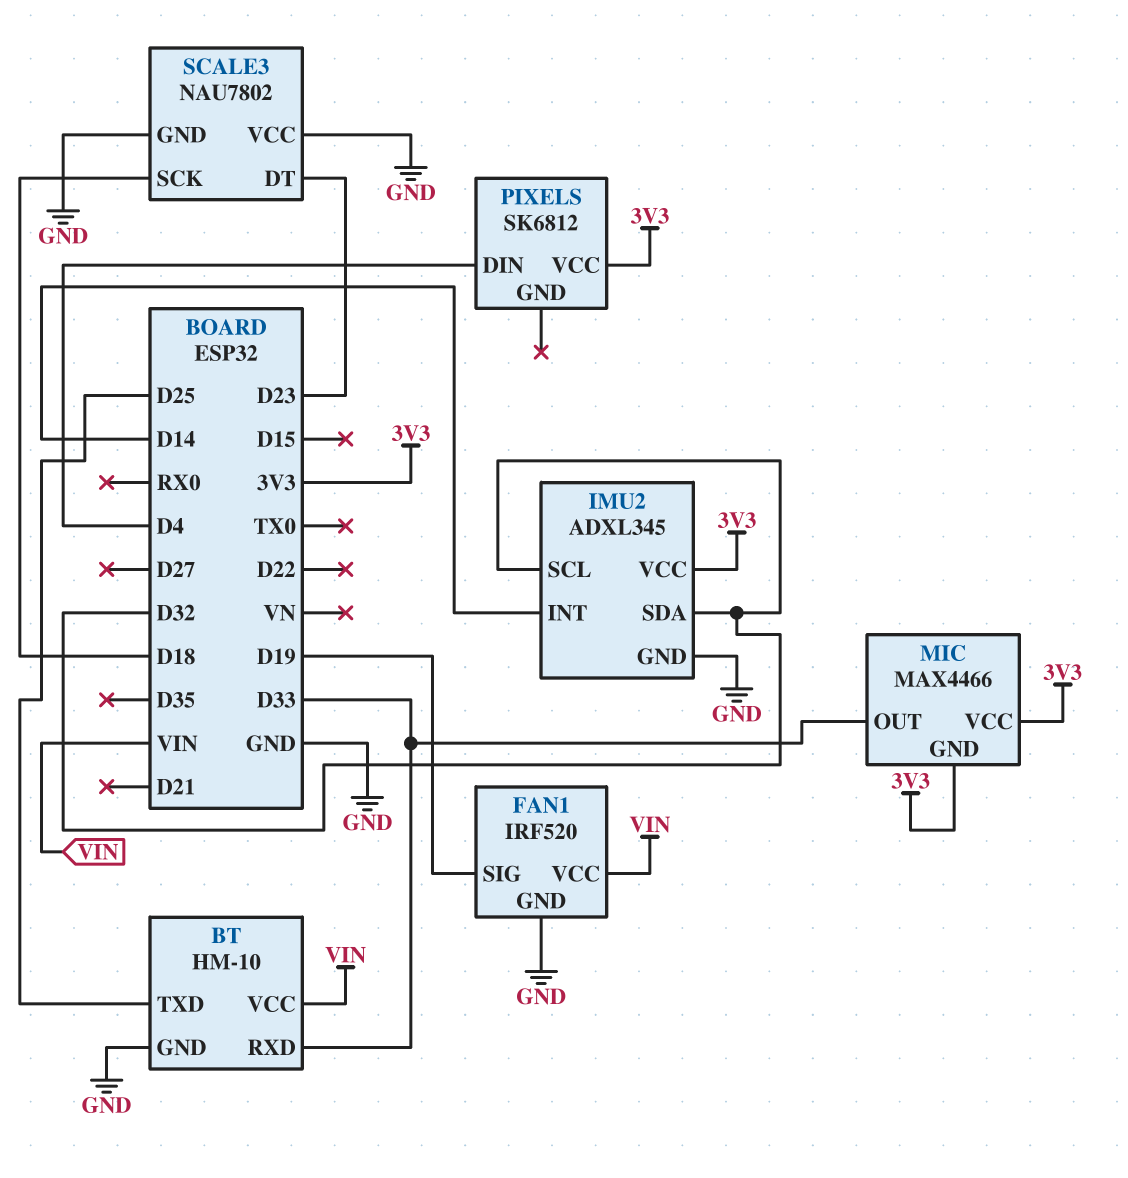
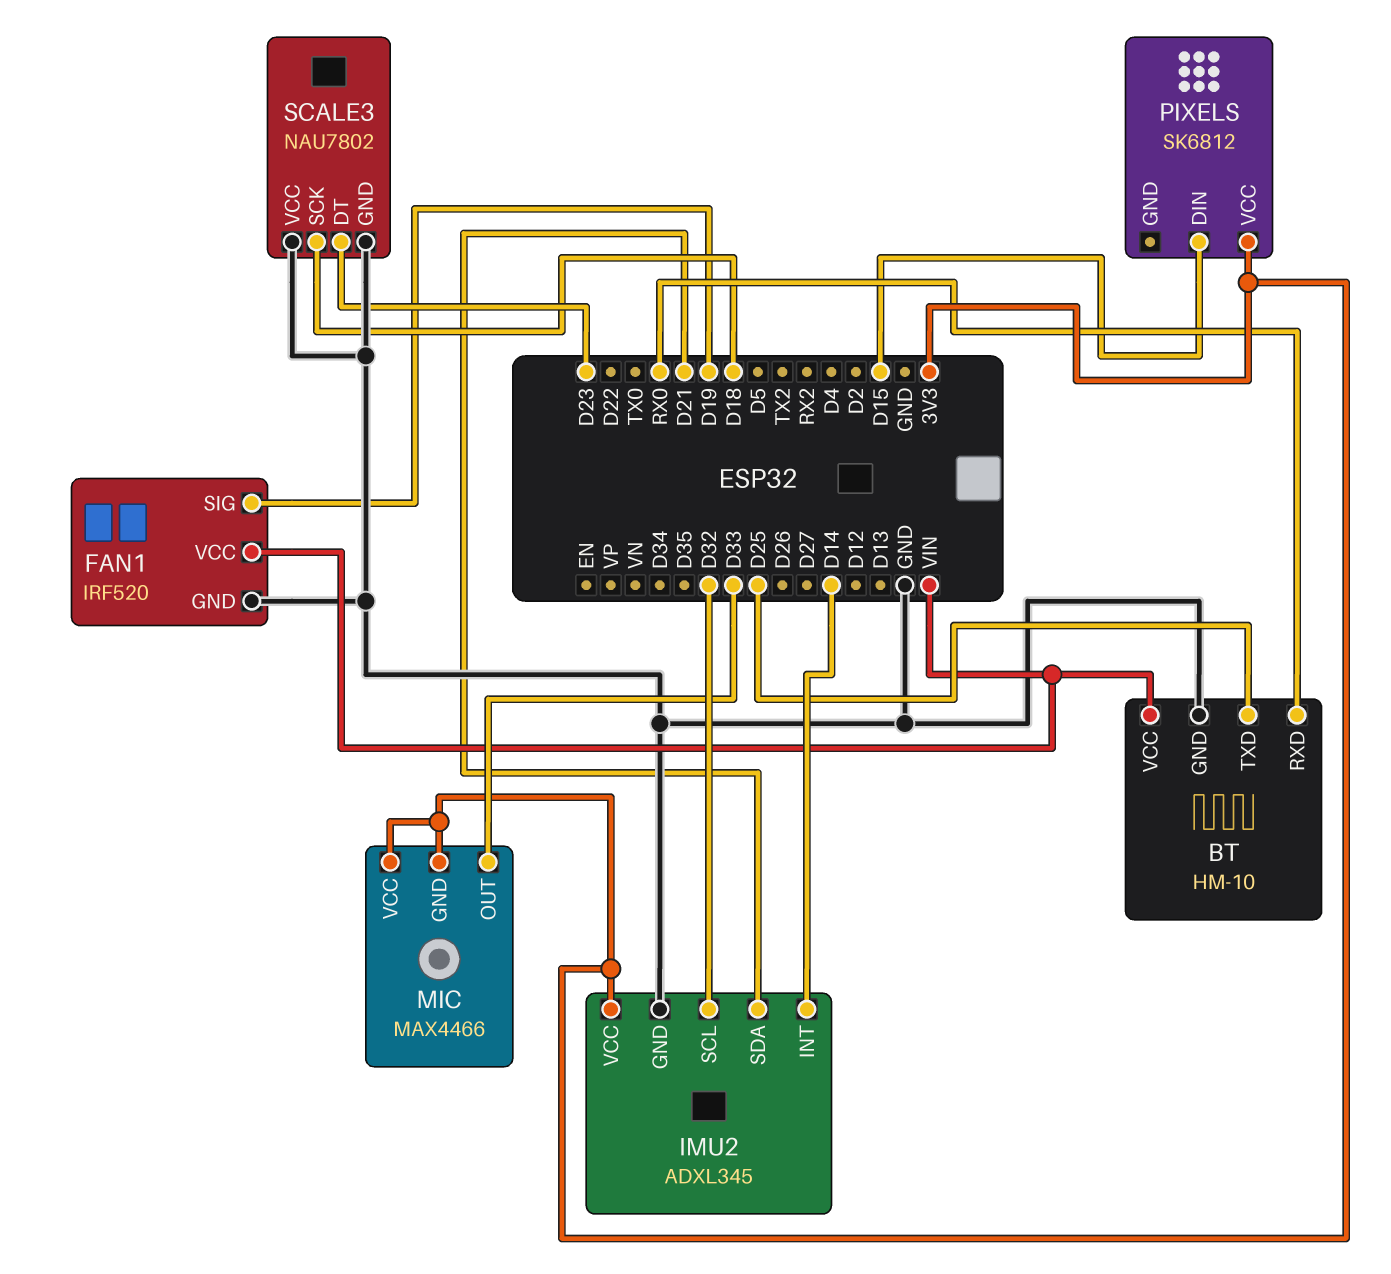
BT pin RXD: D33 -> RX0
IMU2 pin SDA: D32 -> D21
PIXELS pin DIN: D4 -> D15

